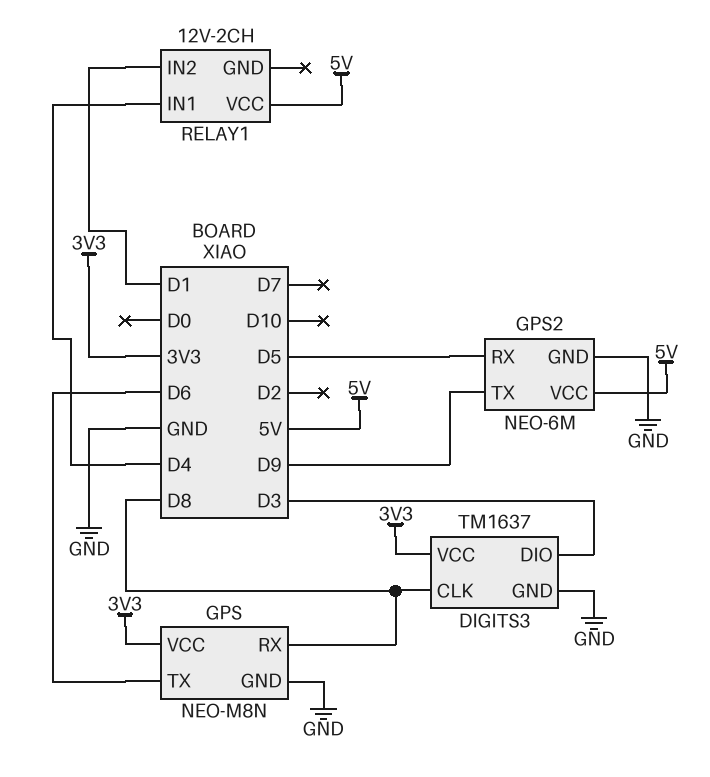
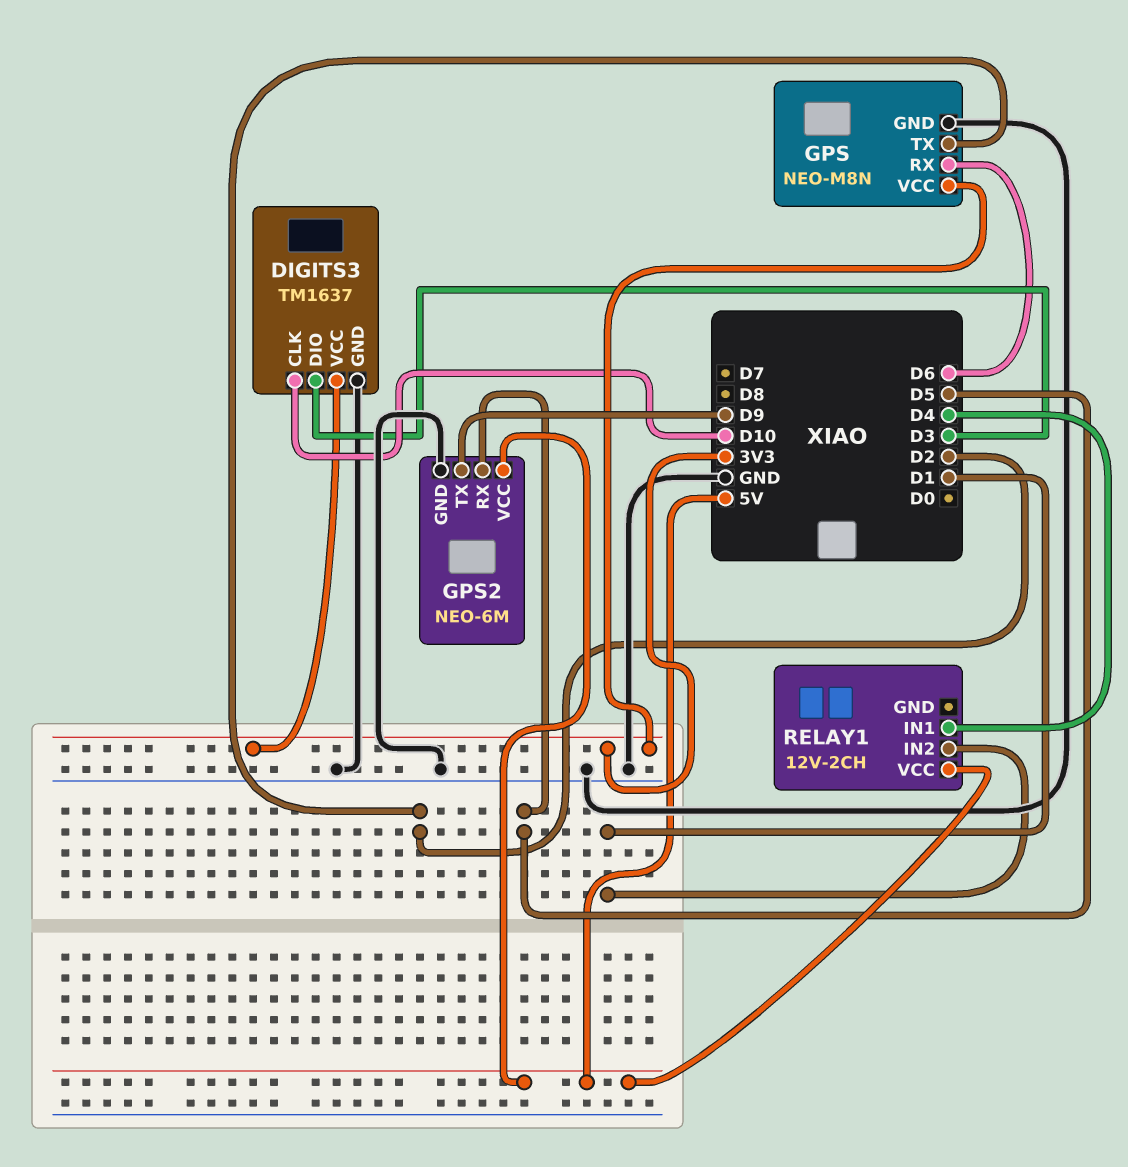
DIGITS3 pin CLK: D8 -> D10
GPS pin RX: D8 -> D6
GPS pin TX: D6 -> D2

